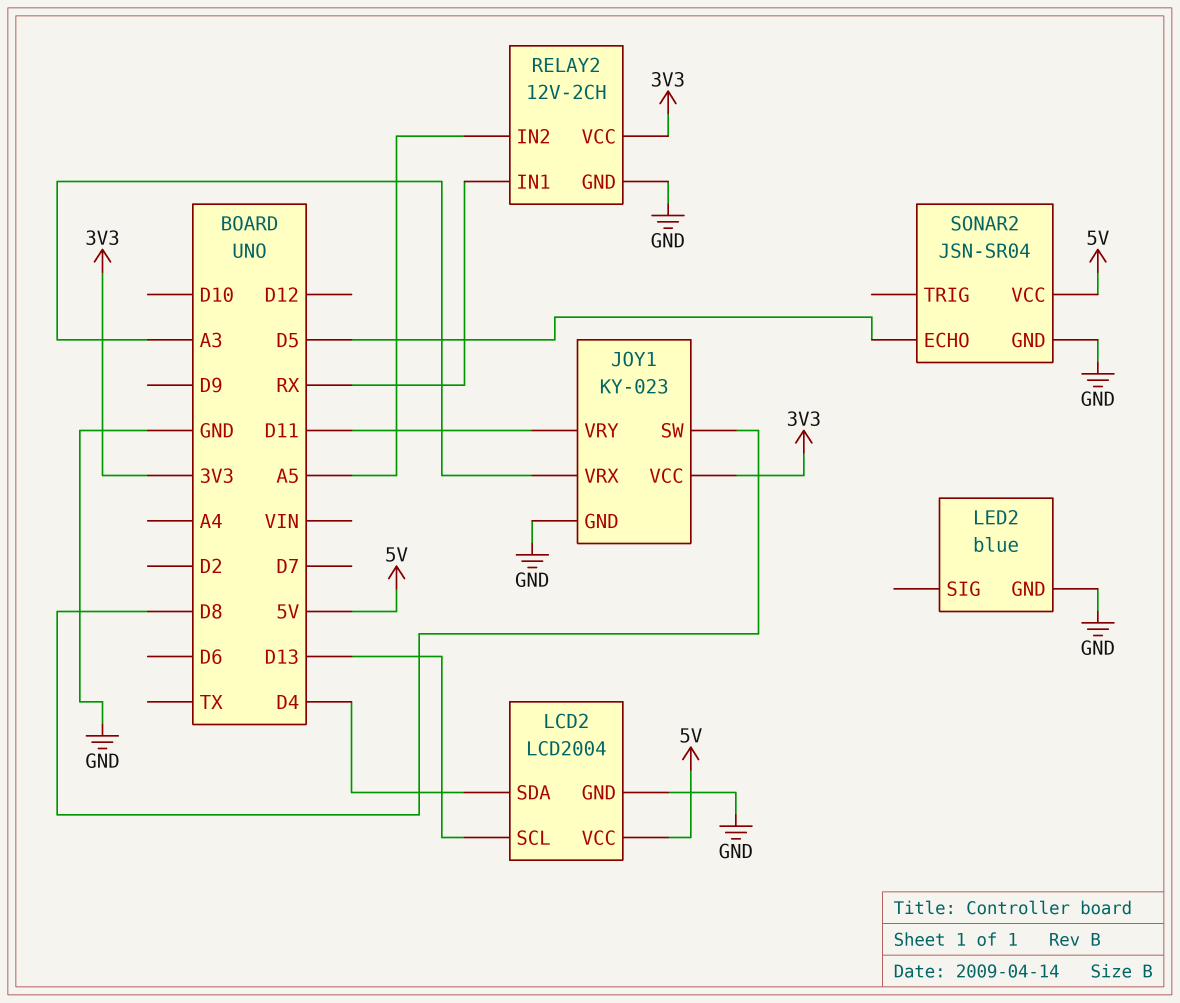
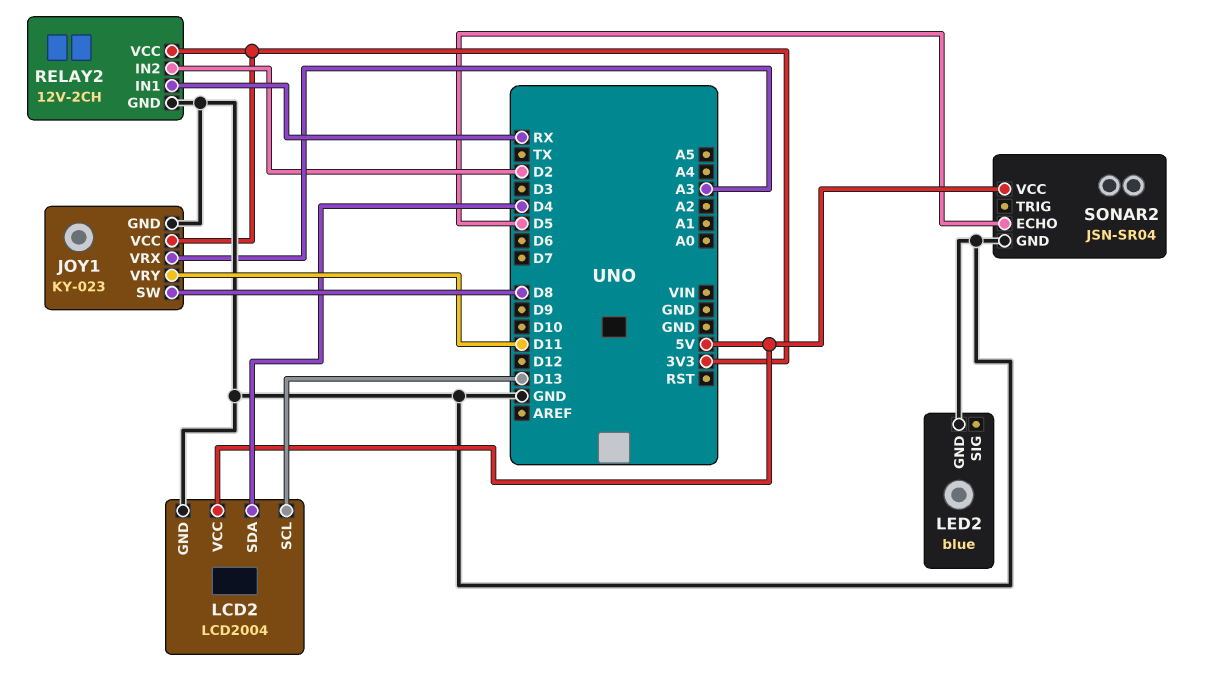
RELAY2 pin IN2: A5 -> D2

